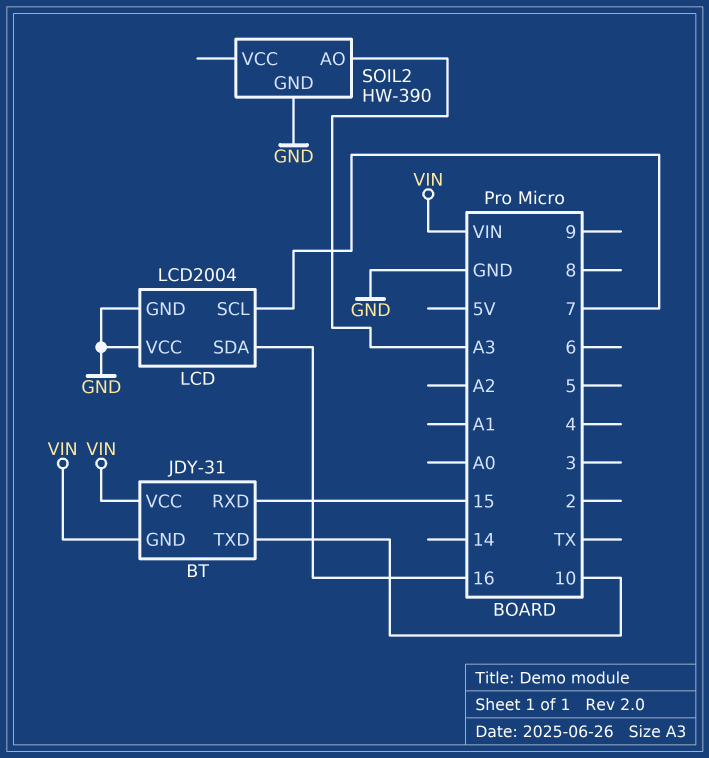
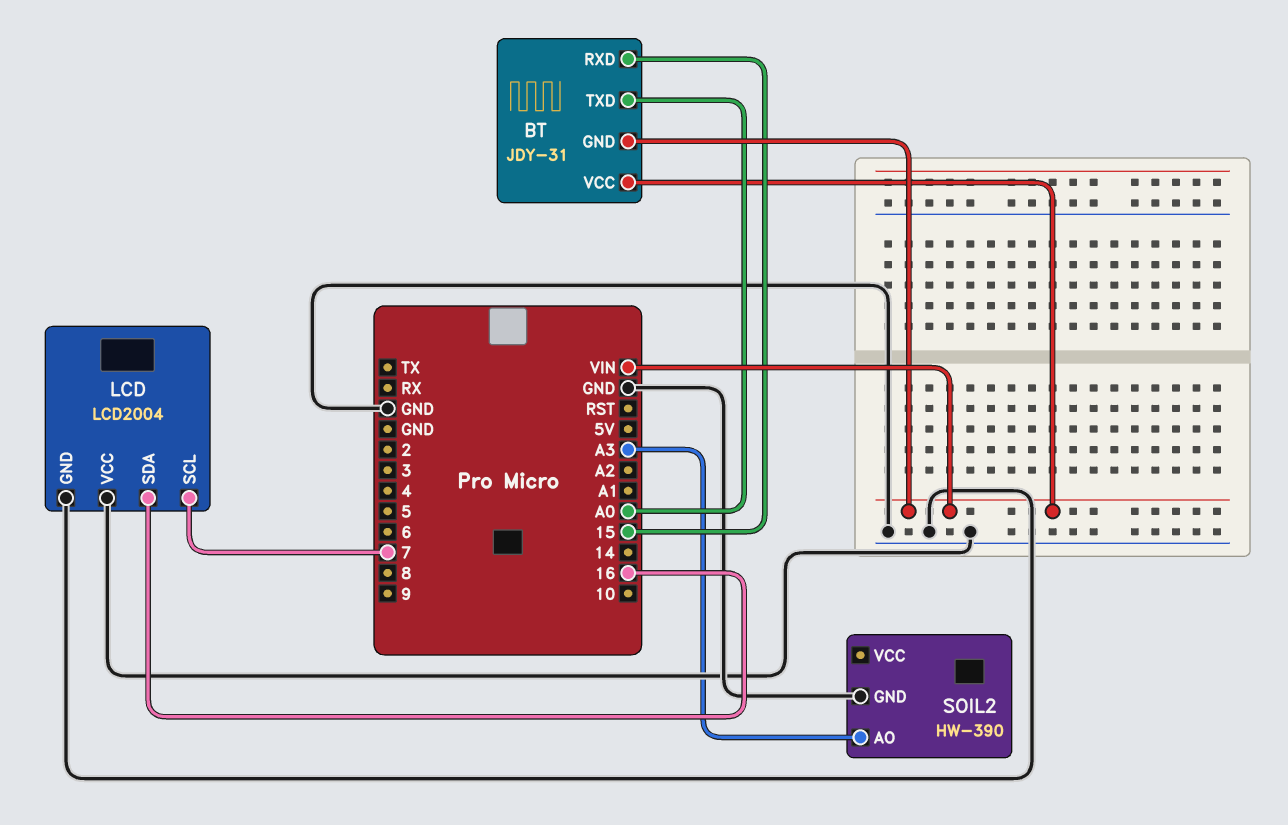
BT pin TXD: 10 -> A0

